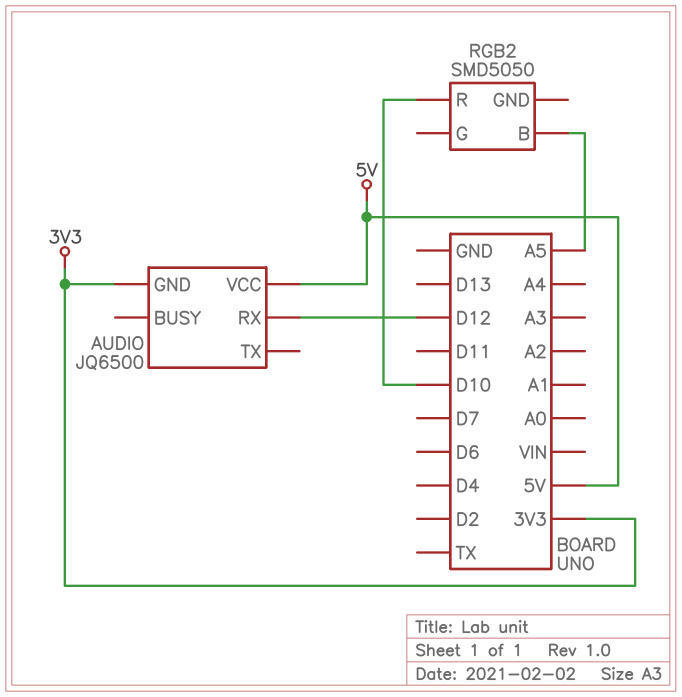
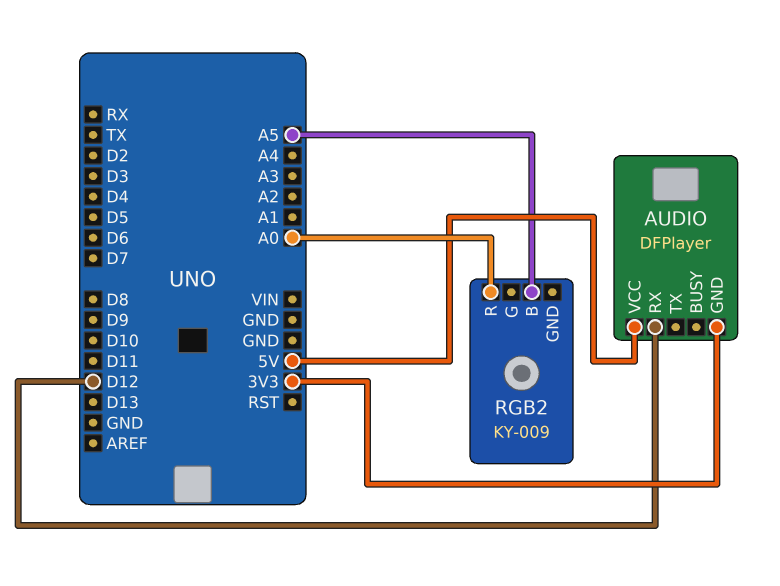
AUDIO: JQ6500 -> DFPlayer
RGB2: SMD5050 -> KY-009
RGB2 pin R: D10 -> A0

